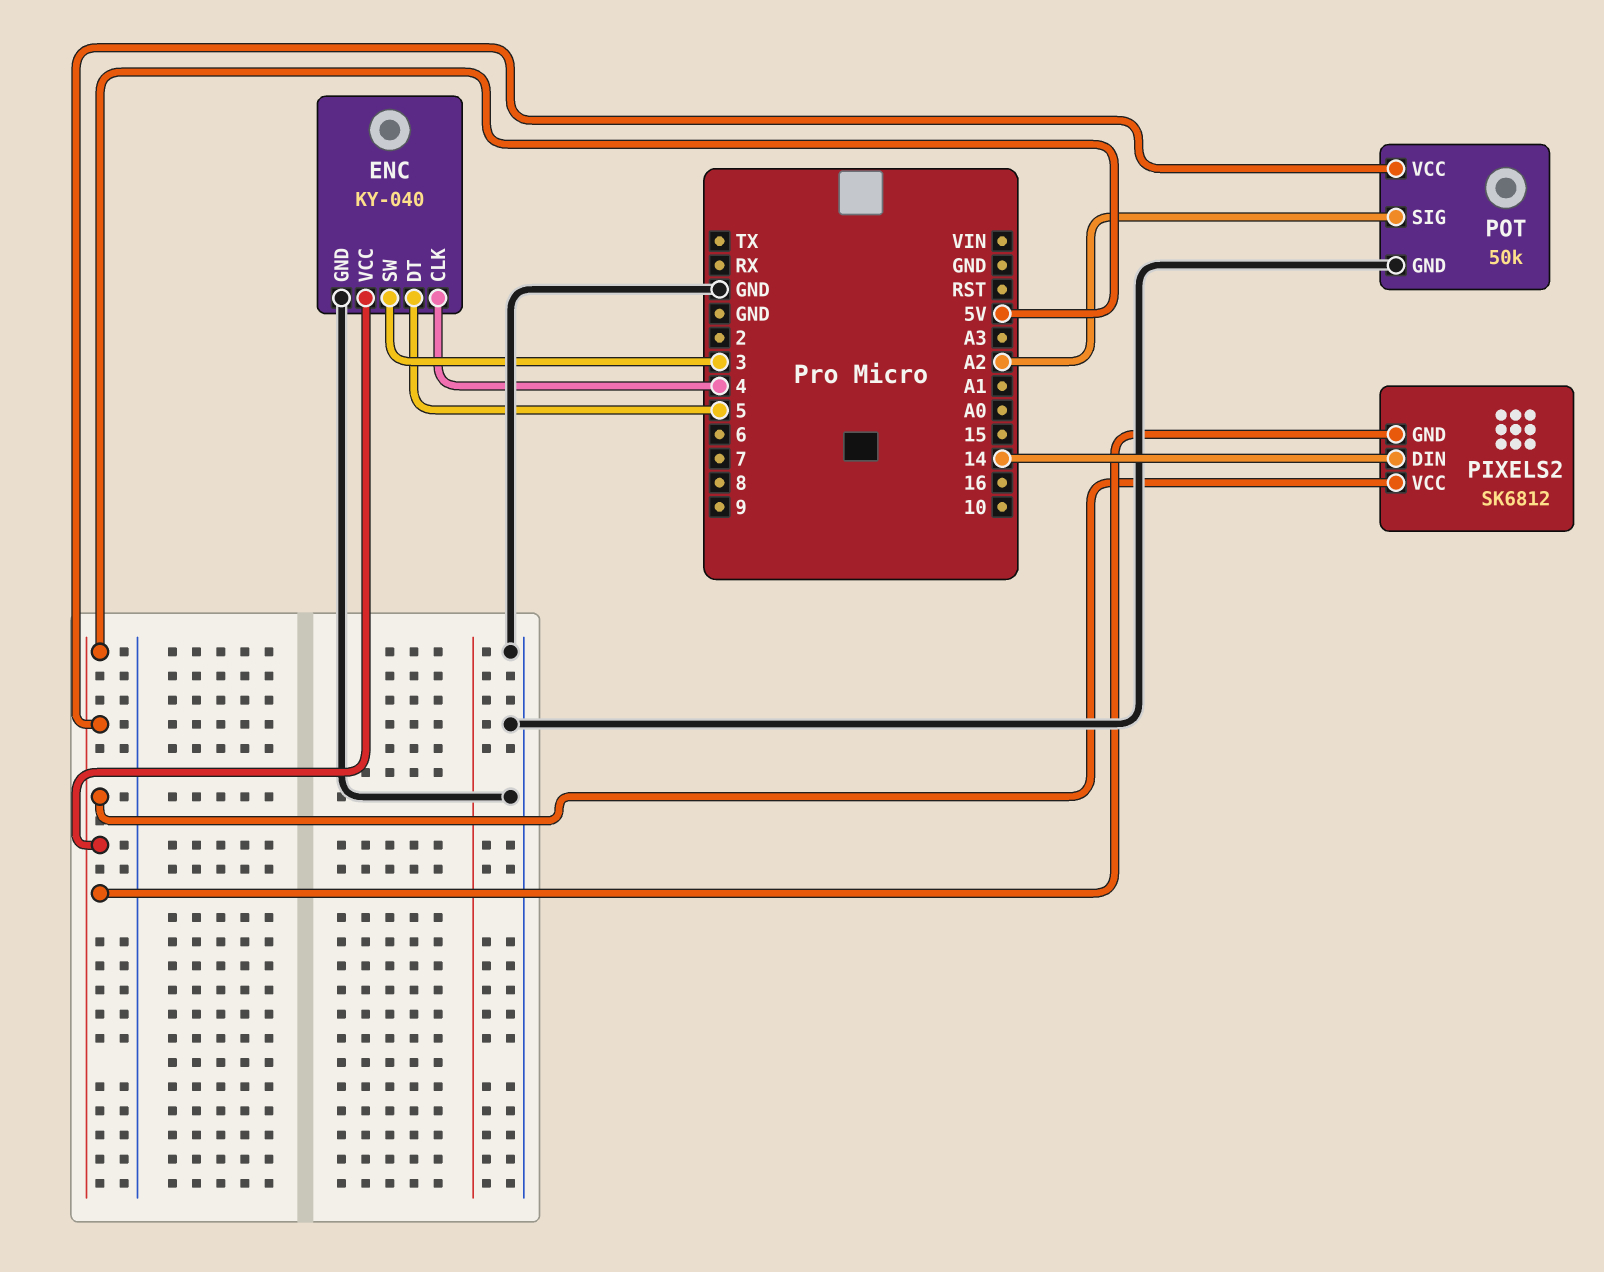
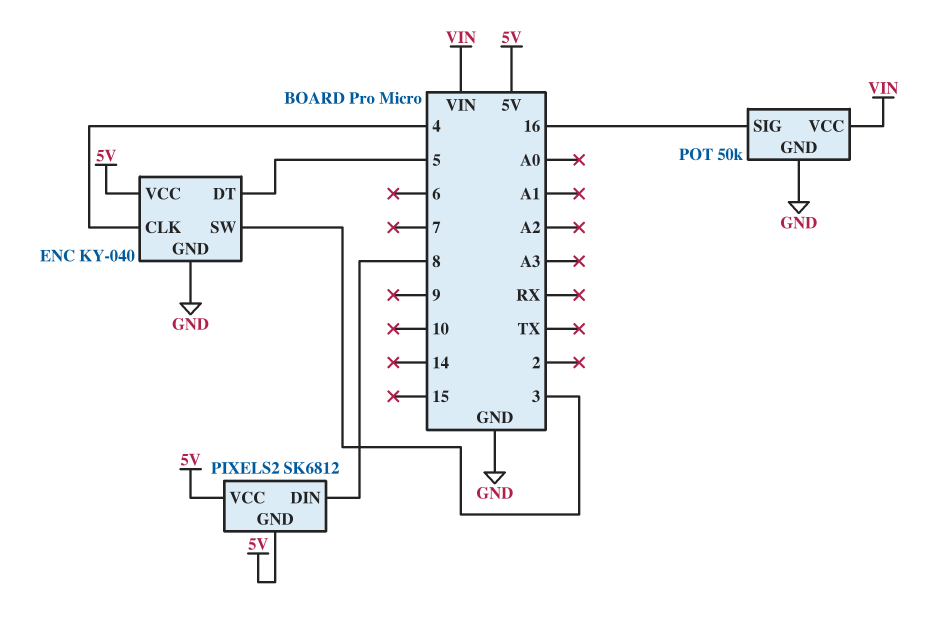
PIXELS2 pin DIN: 14 -> 8
POT pin SIG: A2 -> 16
POT pin VCC: 5V -> VIN

